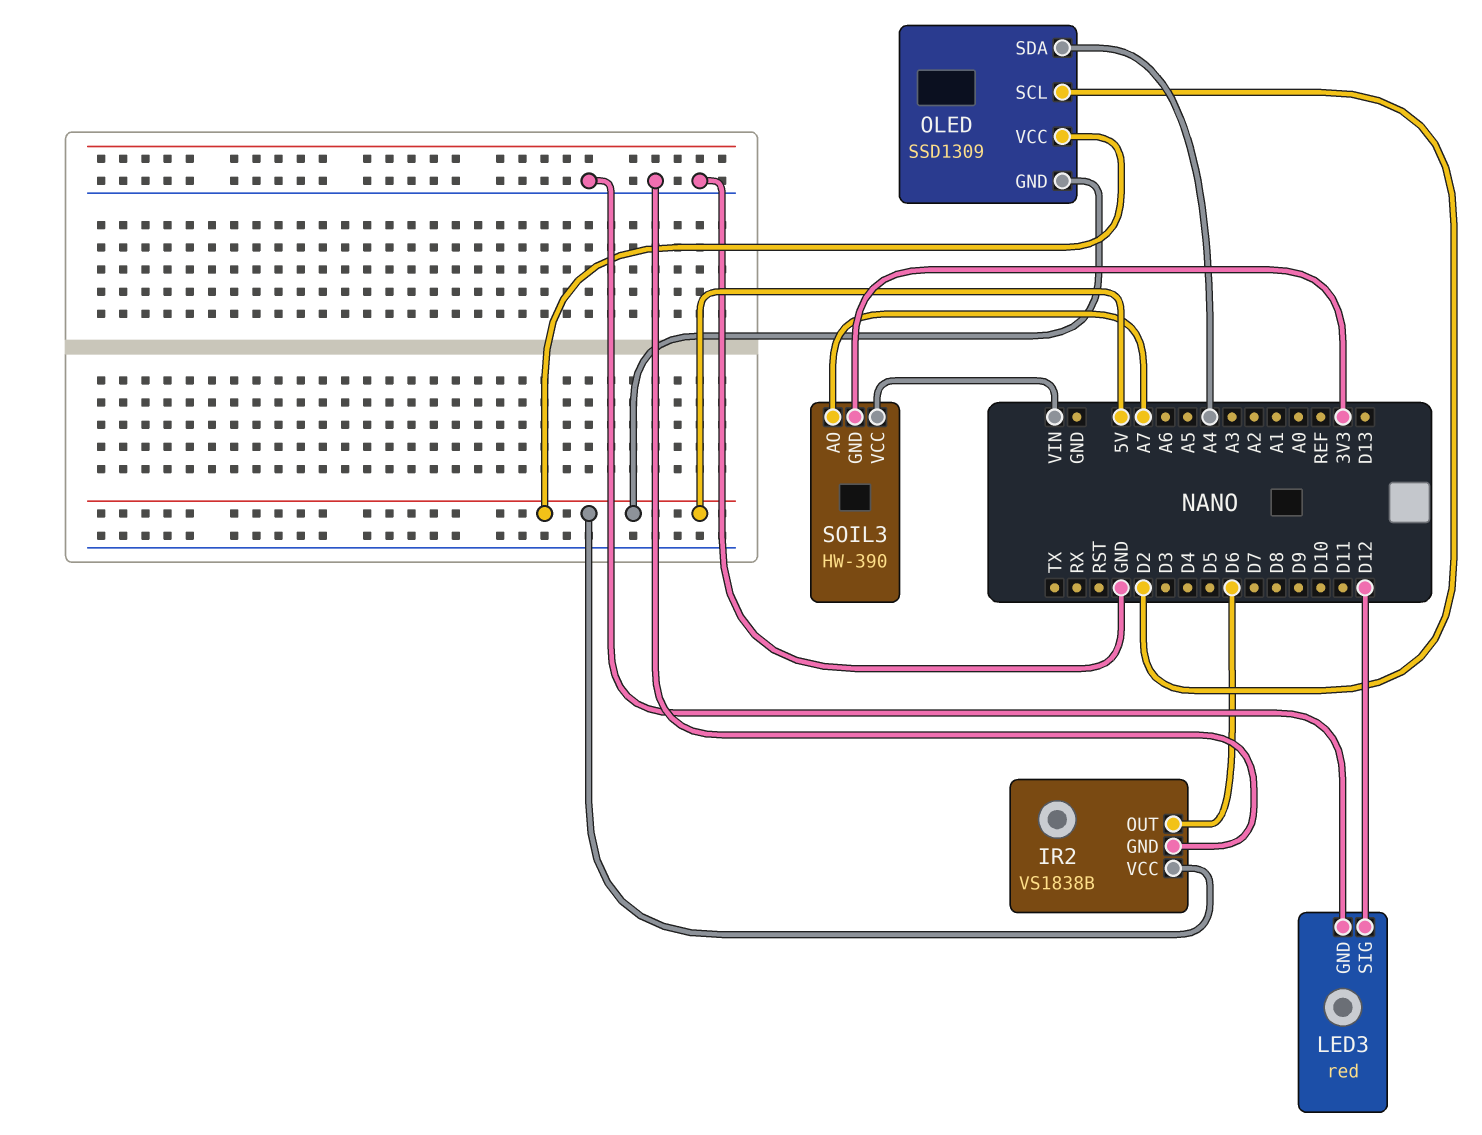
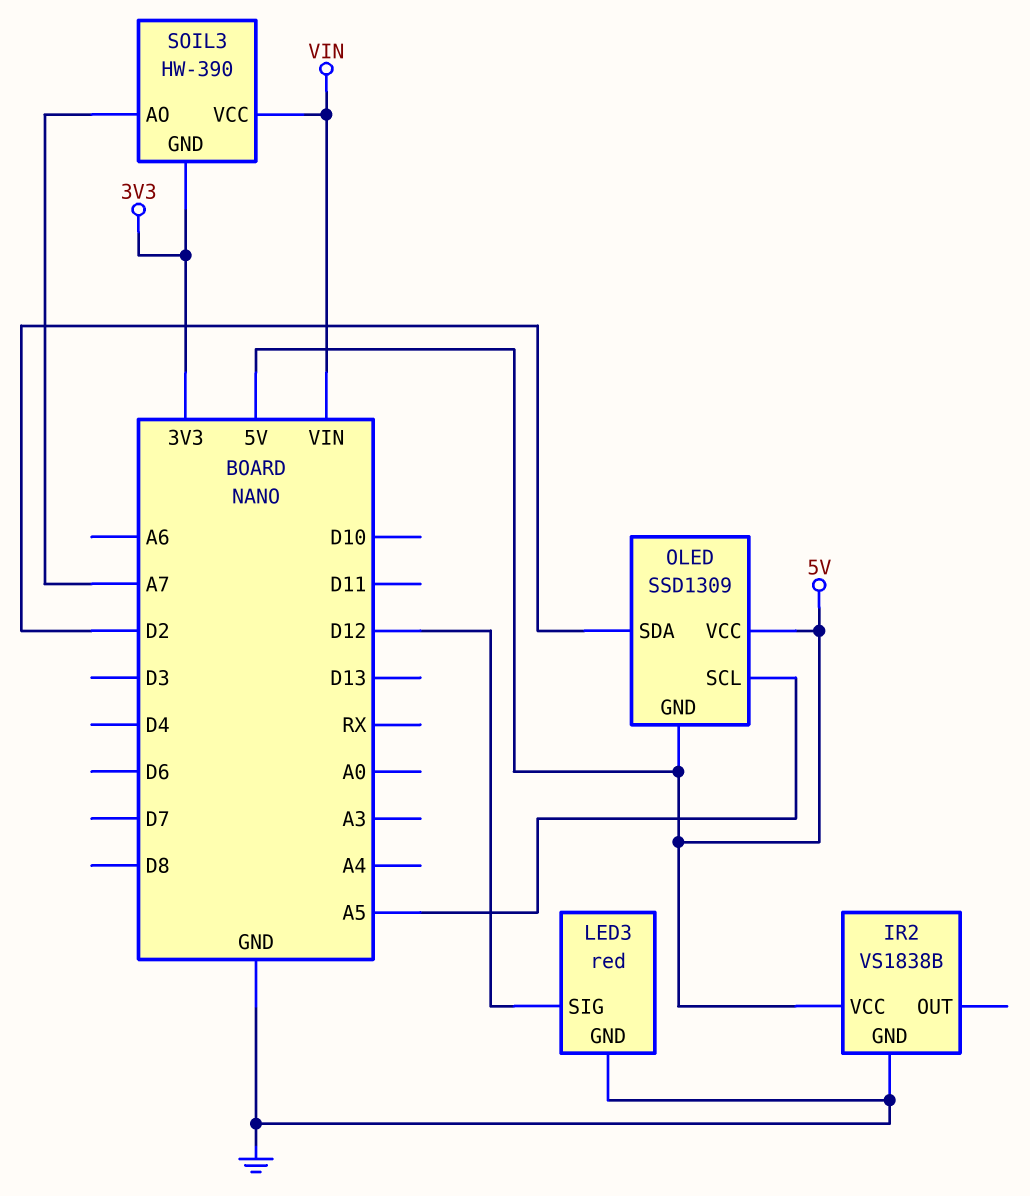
IR2 pin OUT: D6 -> none
OLED pin SCL: D2 -> A5
OLED pin SDA: A4 -> D2

